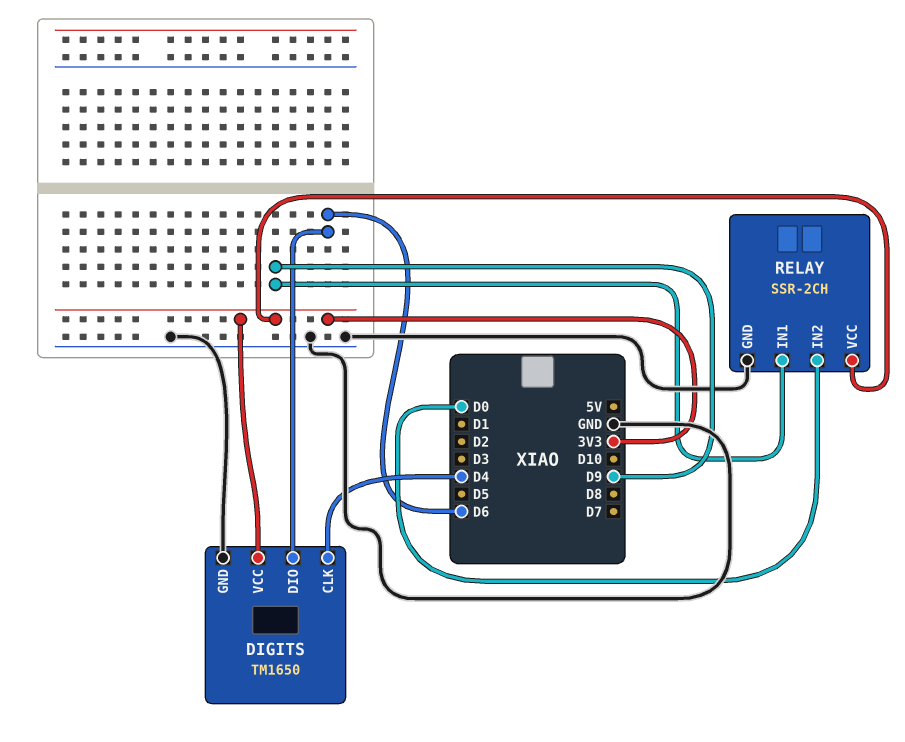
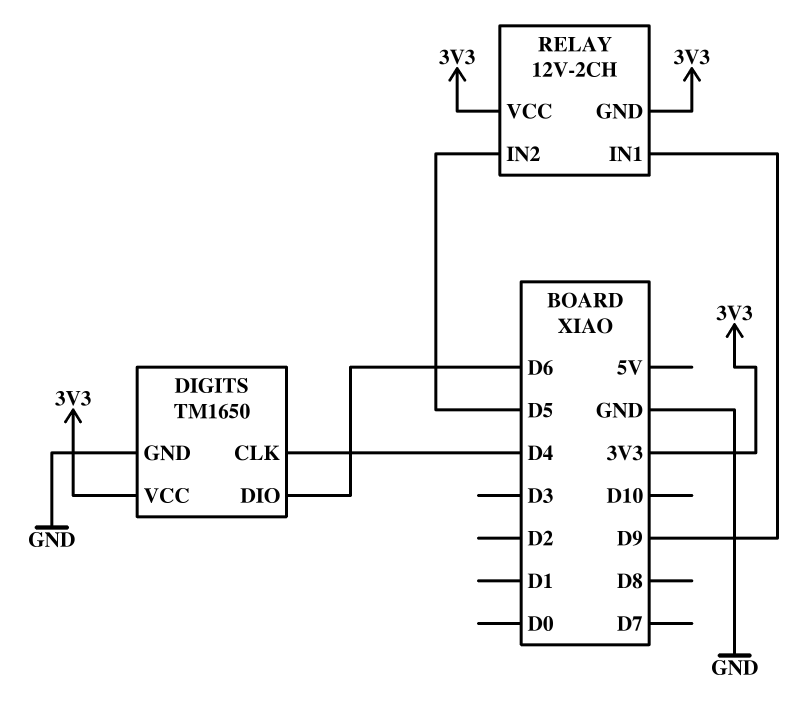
RELAY: SSR-2CH -> 12V-2CH
RELAY pin GND: GND -> 3V3
RELAY pin IN2: D0 -> D5

